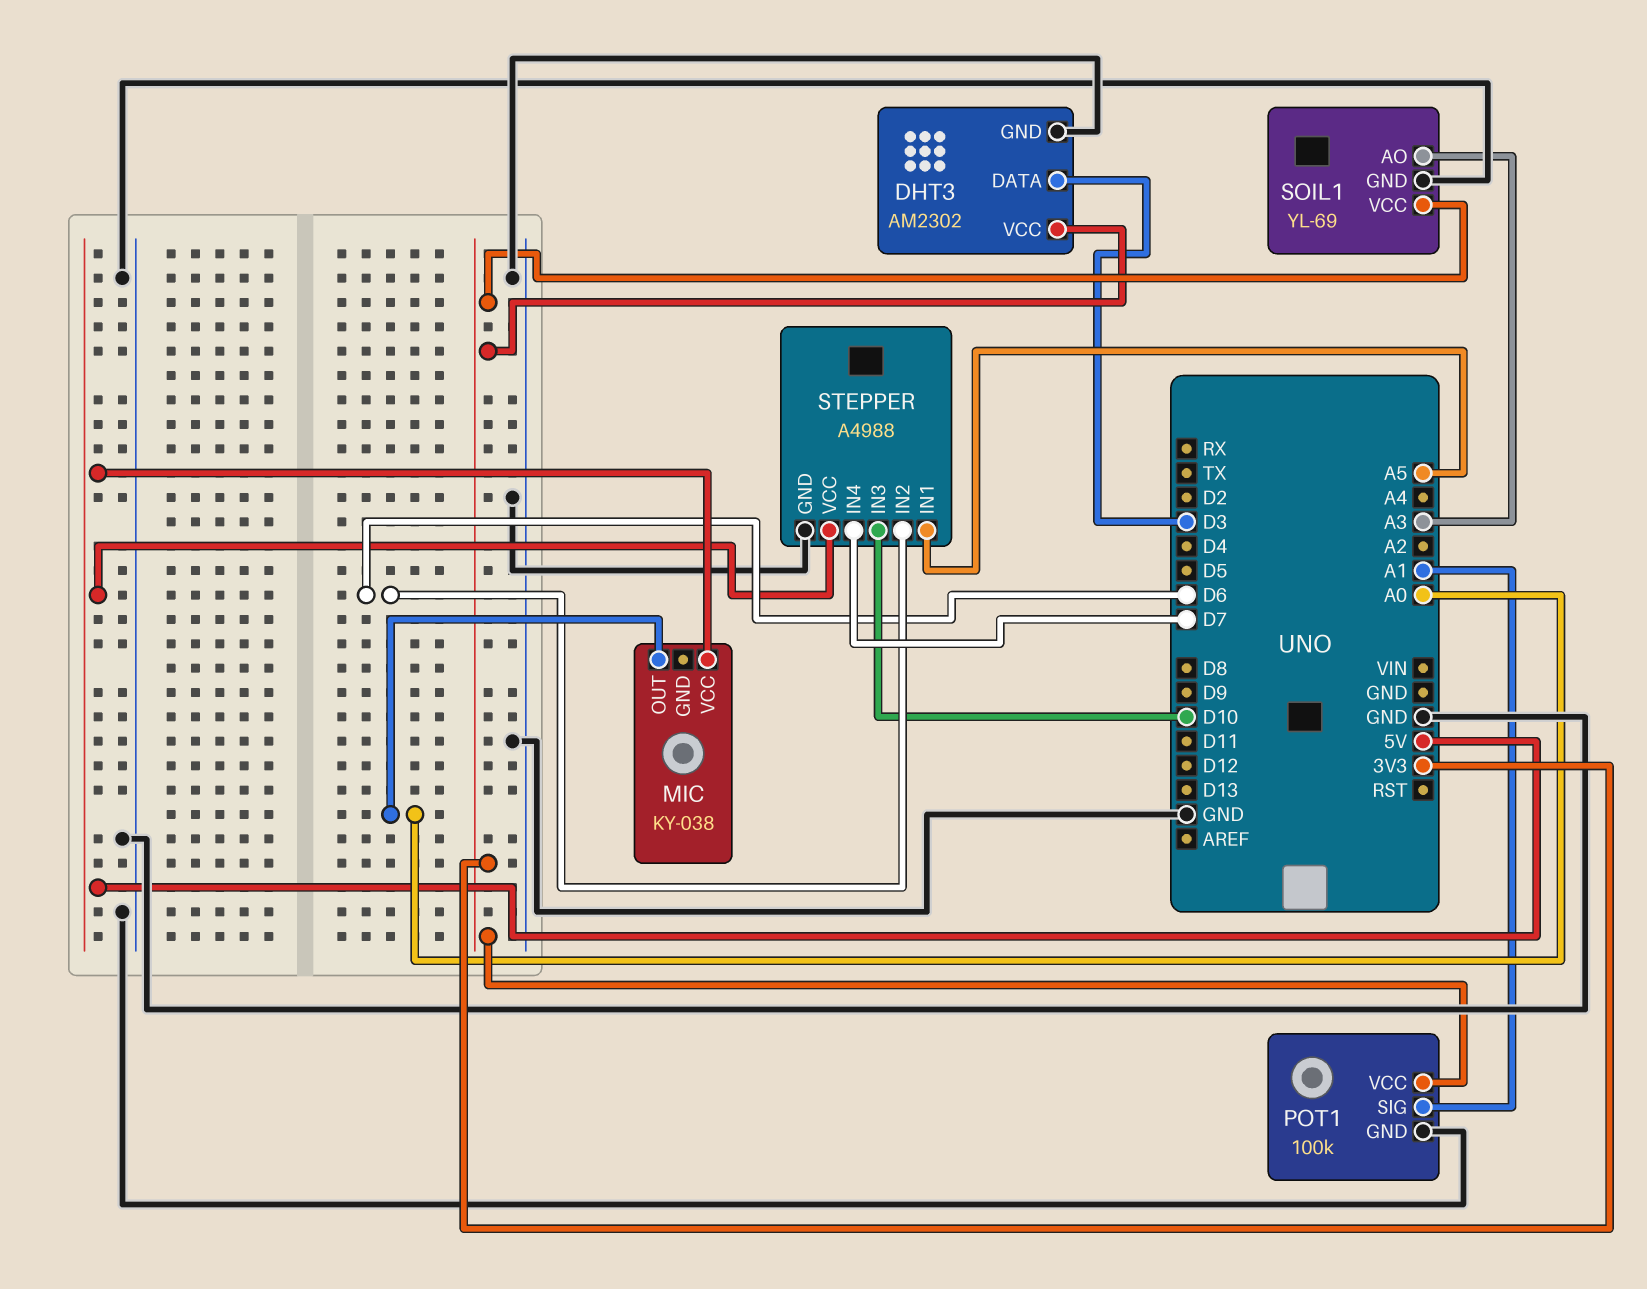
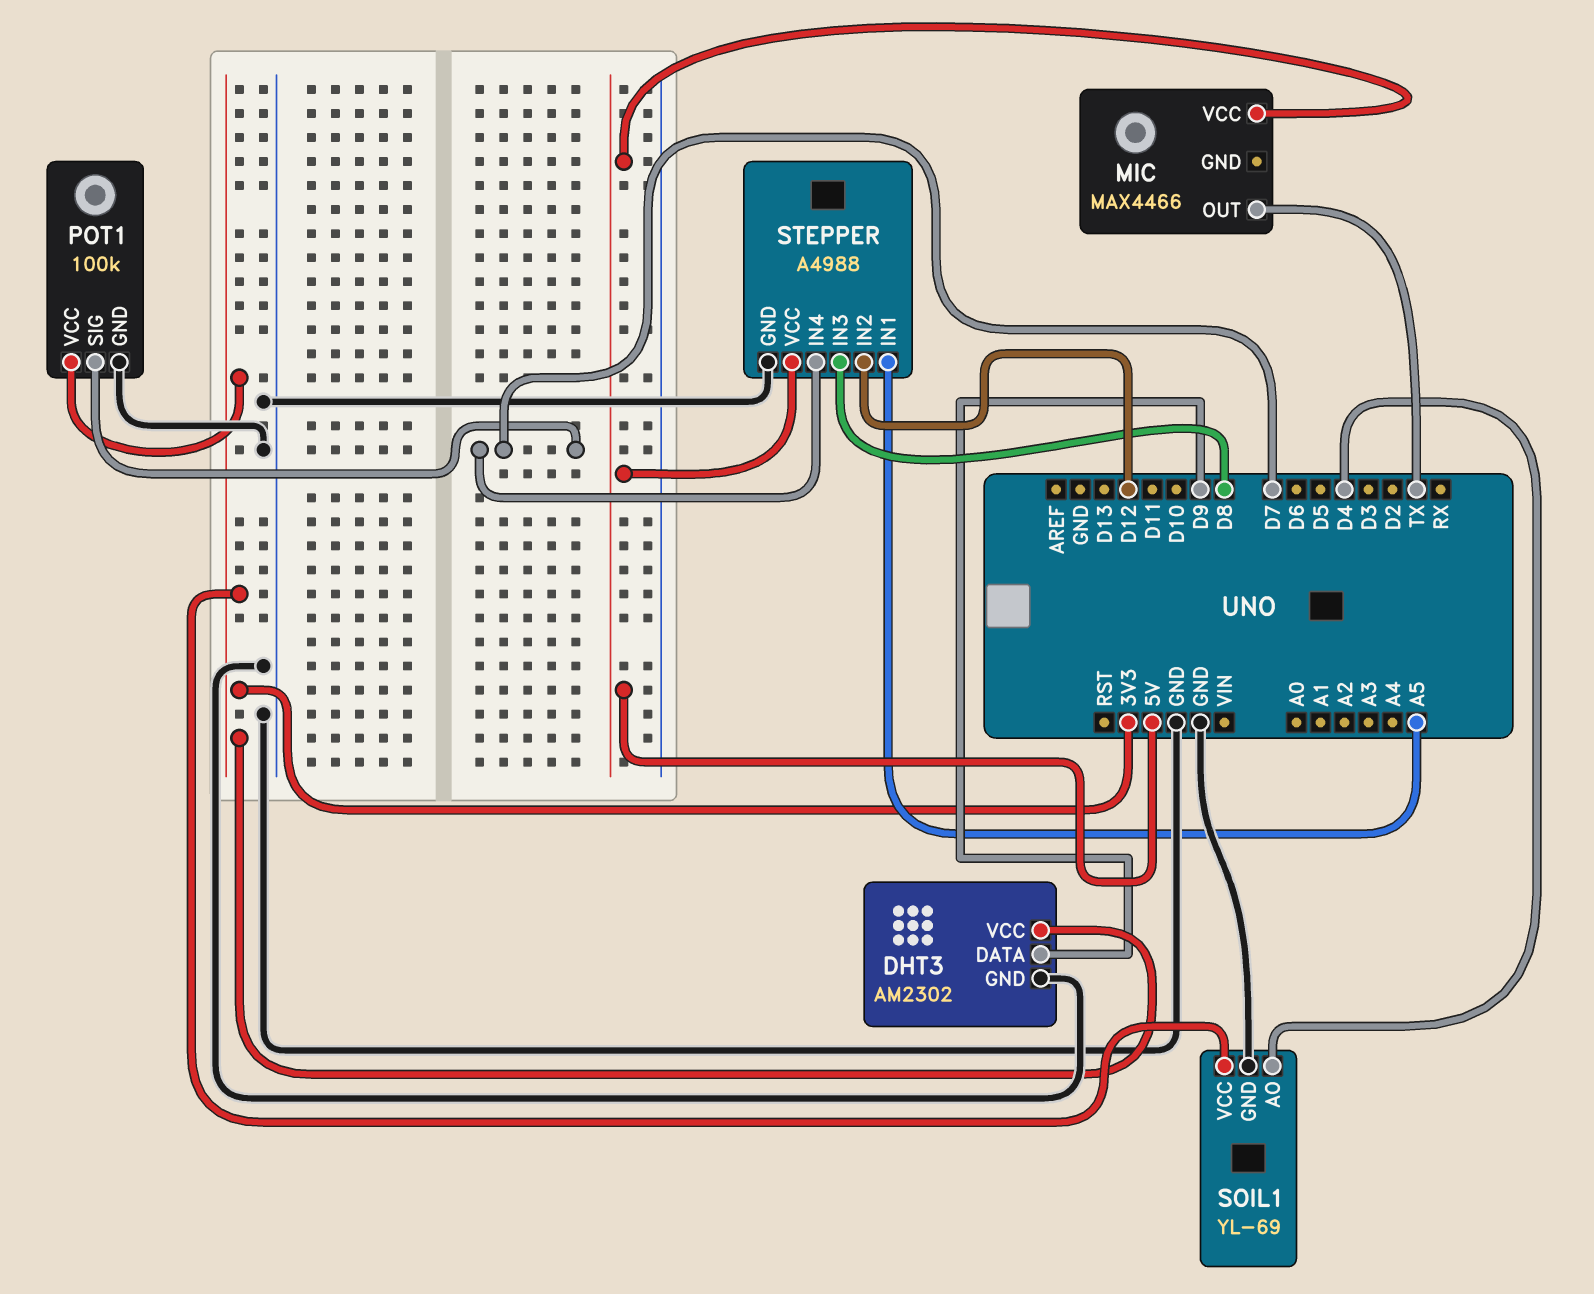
DHT3 pin DATA: D3 -> D9
MIC: KY-038 -> MAX4466
MIC pin OUT: A0 -> TX
POT1 pin SIG: A1 -> D7
SOIL1 pin AO: A3 -> D4
STEPPER pin IN2: D6 -> D12
STEPPER pin IN3: D10 -> D8

